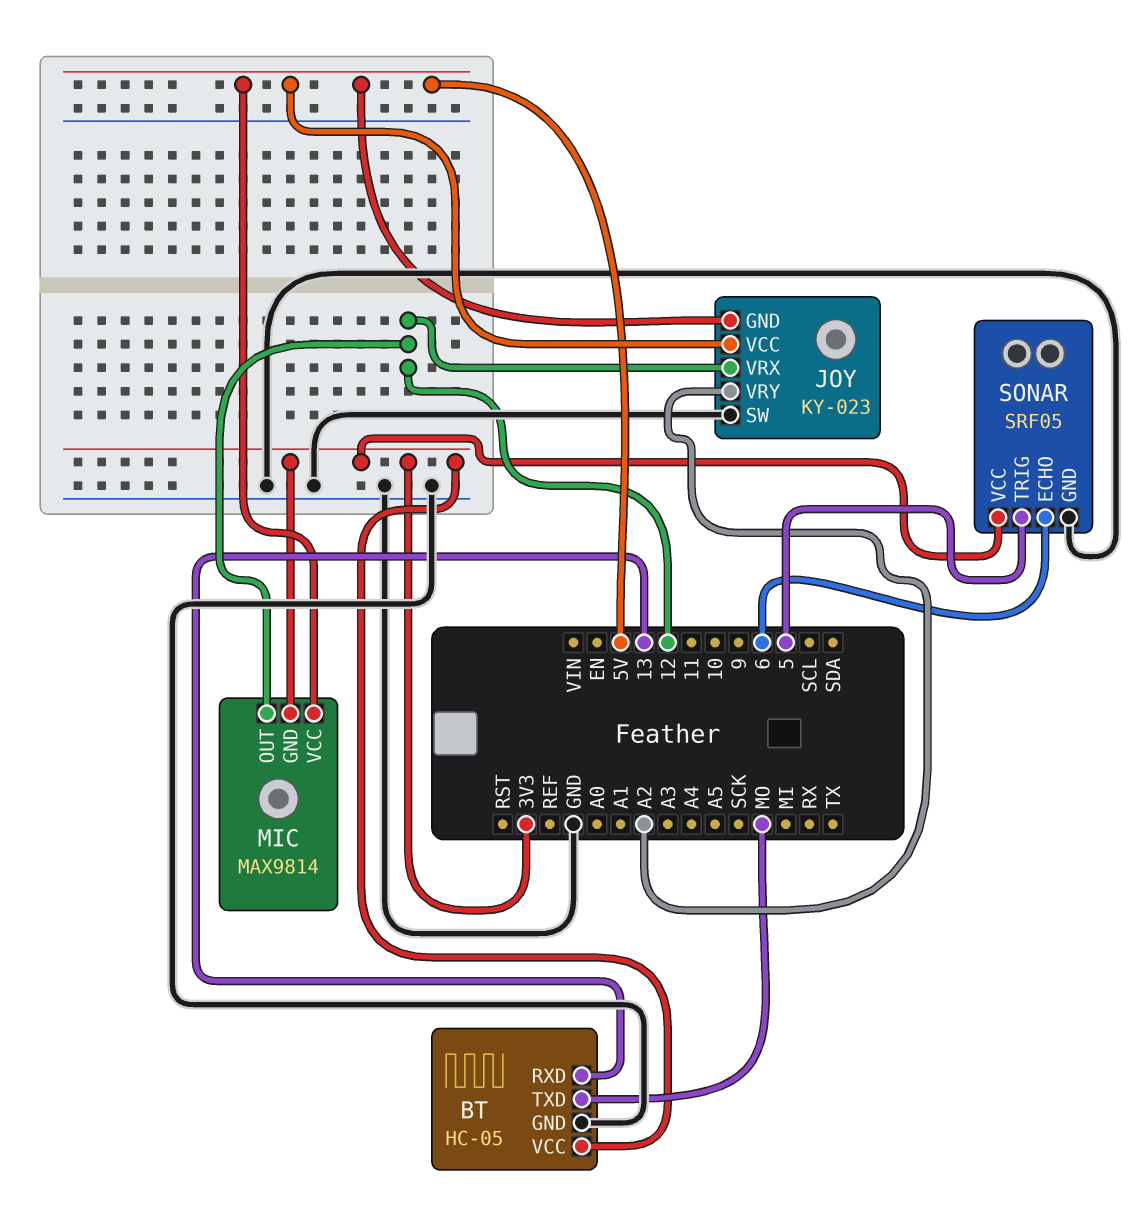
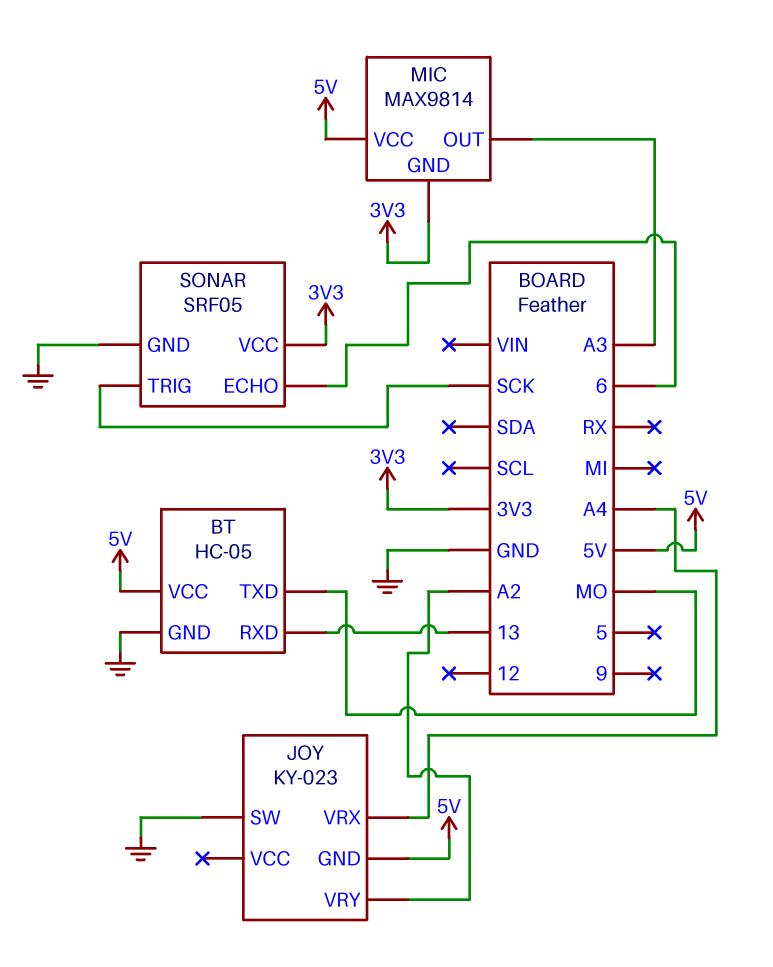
BT pin VCC: 3V3 -> 5V
JOY pin VCC: 5V -> none
JOY pin VRX: 12 -> A4
MIC pin OUT: 12 -> A3
SONAR pin TRIG: 5 -> SCK

